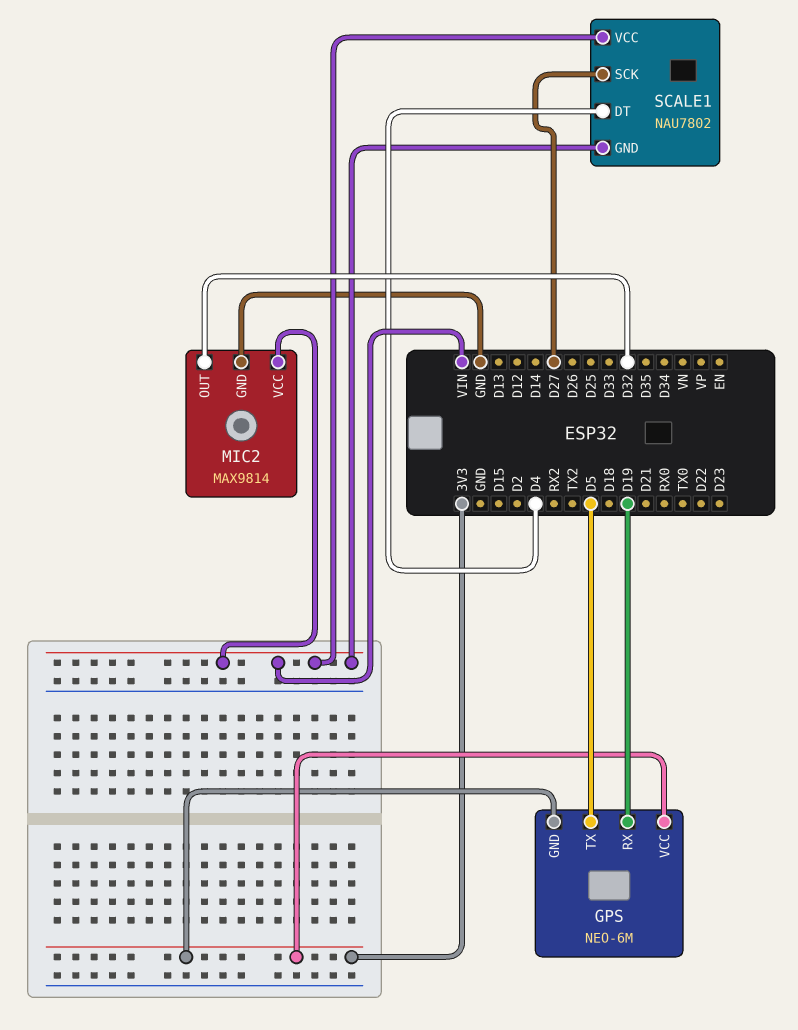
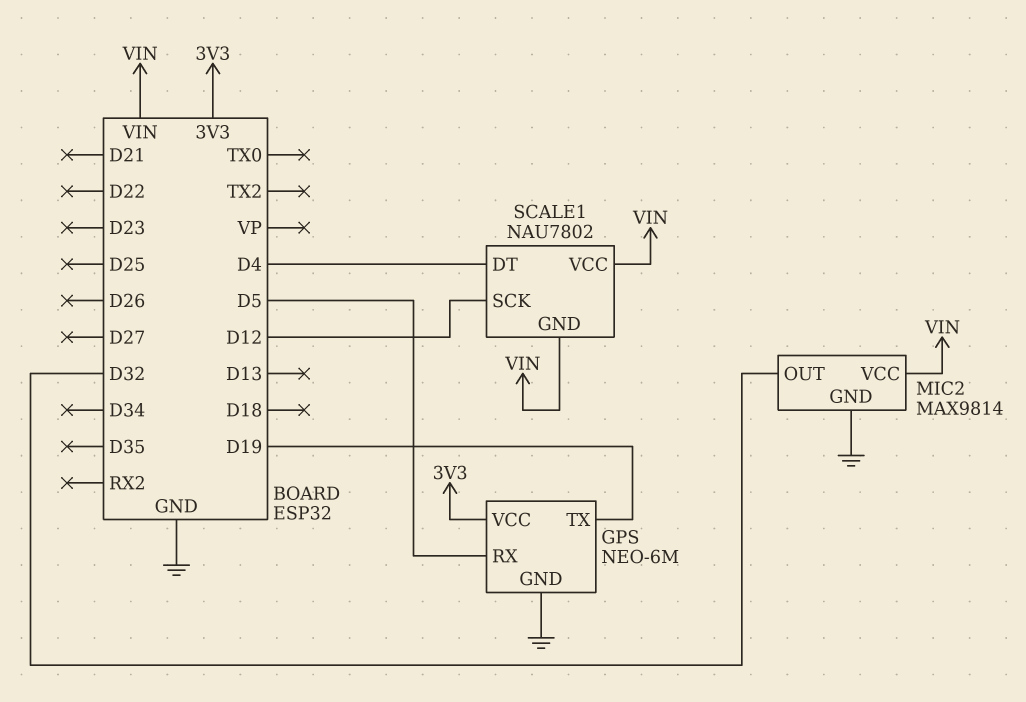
GPS pin GND: 3V3 -> GND
GPS pin RX: D19 -> D5
GPS pin TX: D5 -> D19
SCALE1 pin SCK: D27 -> D12

